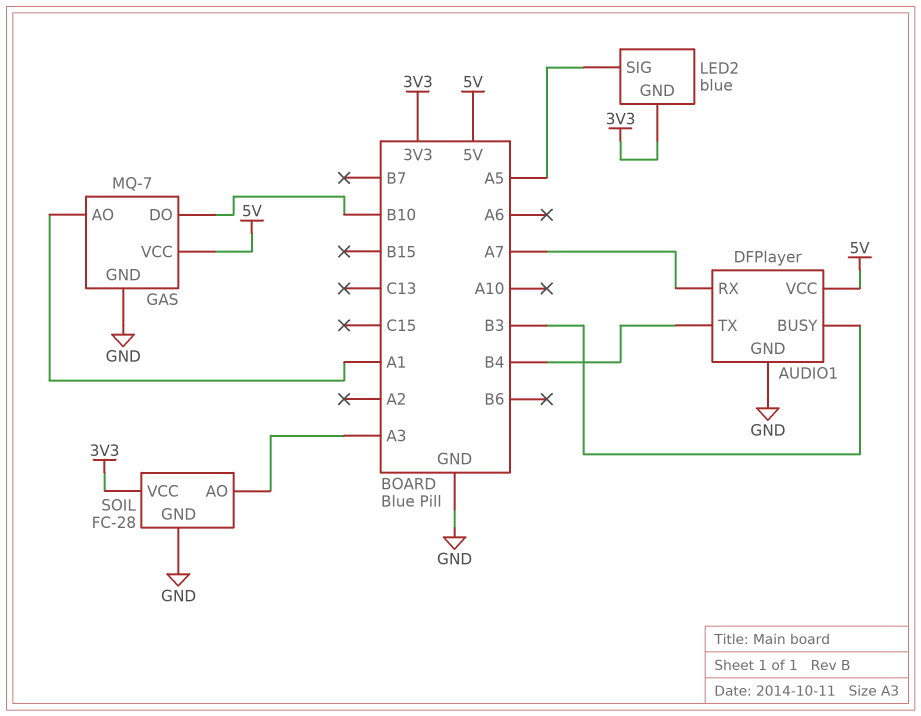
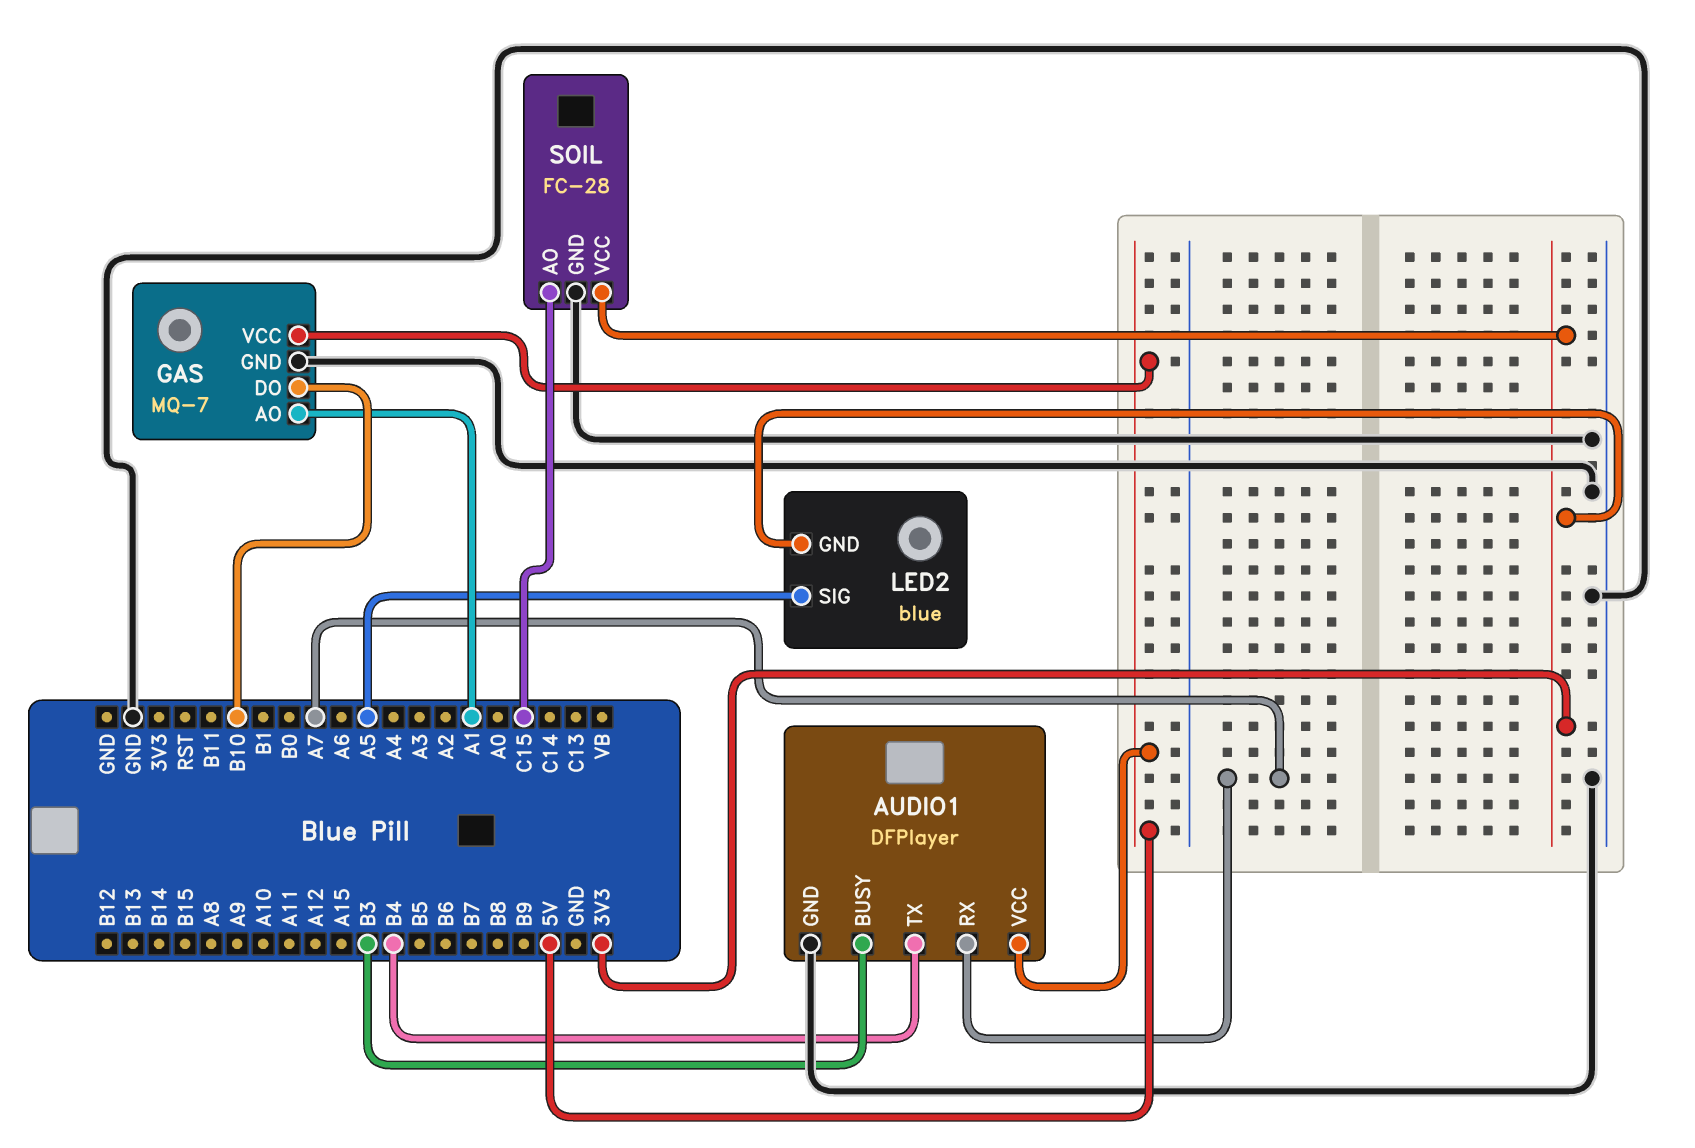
SOIL pin AO: A3 -> C15

